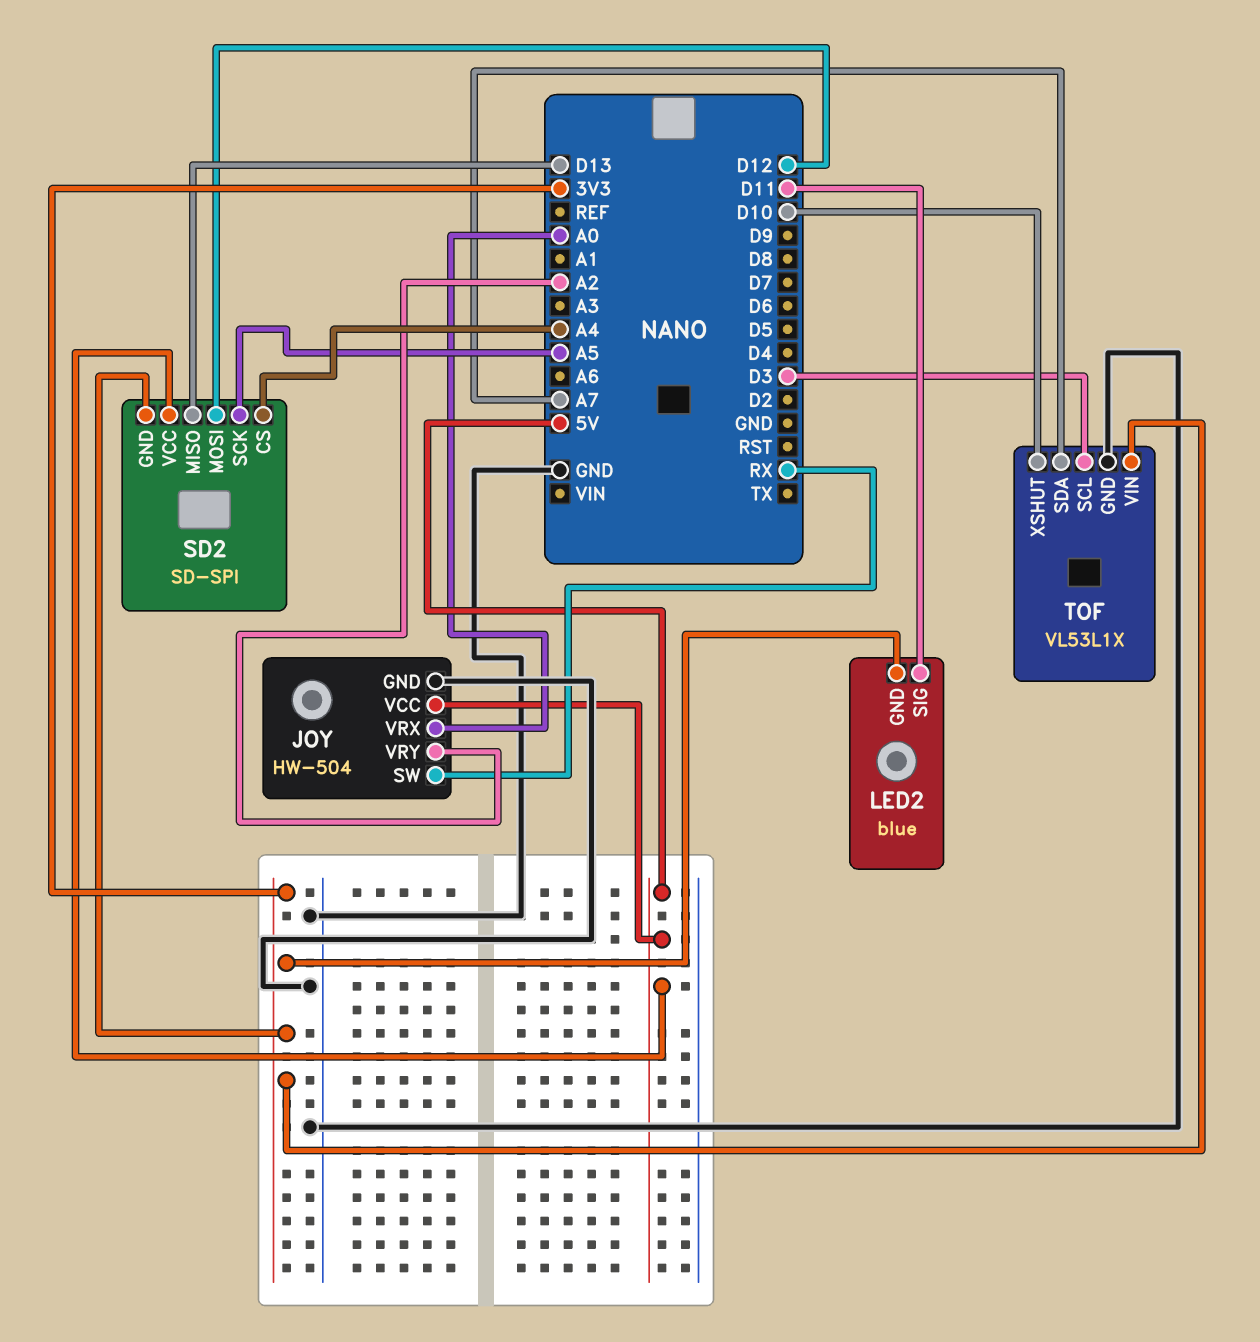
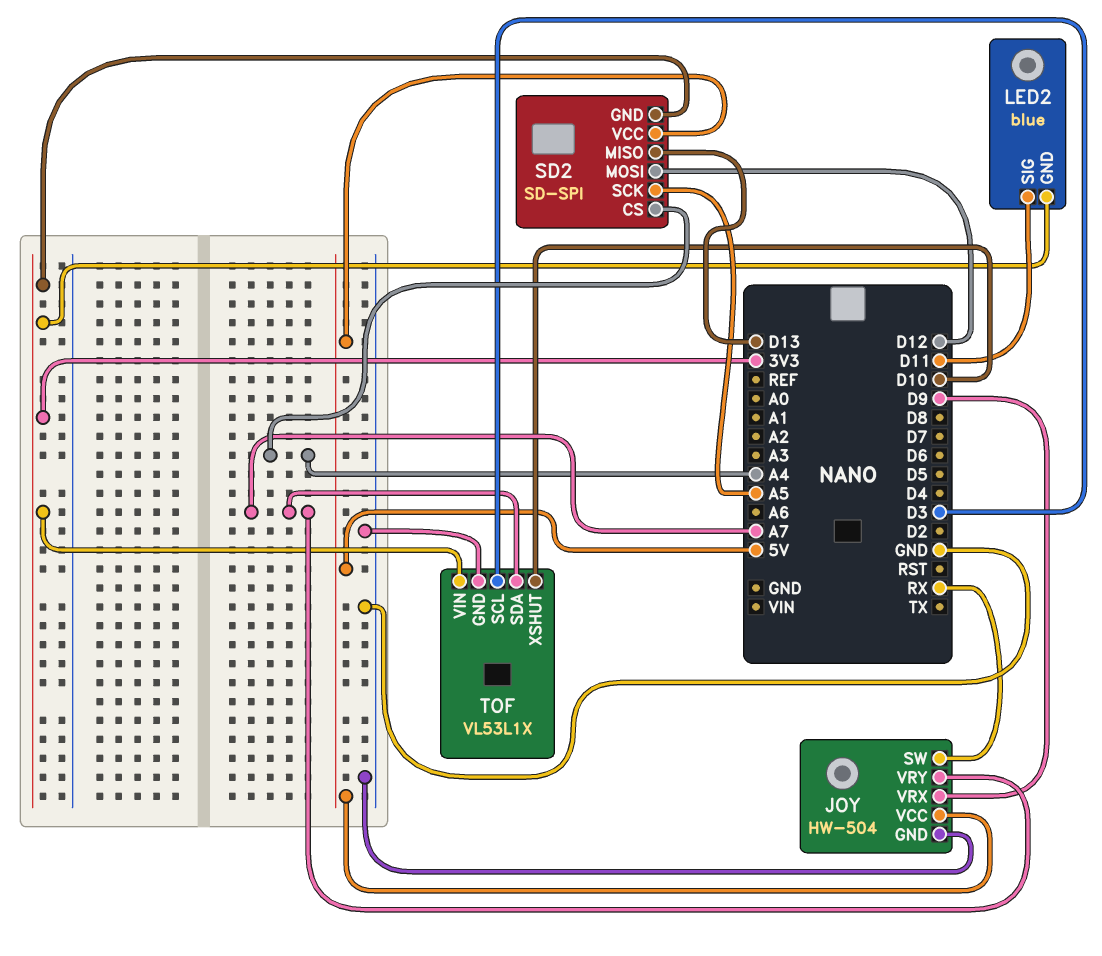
JOY pin VRX: A0 -> D9
JOY pin VRY: A2 -> A7

